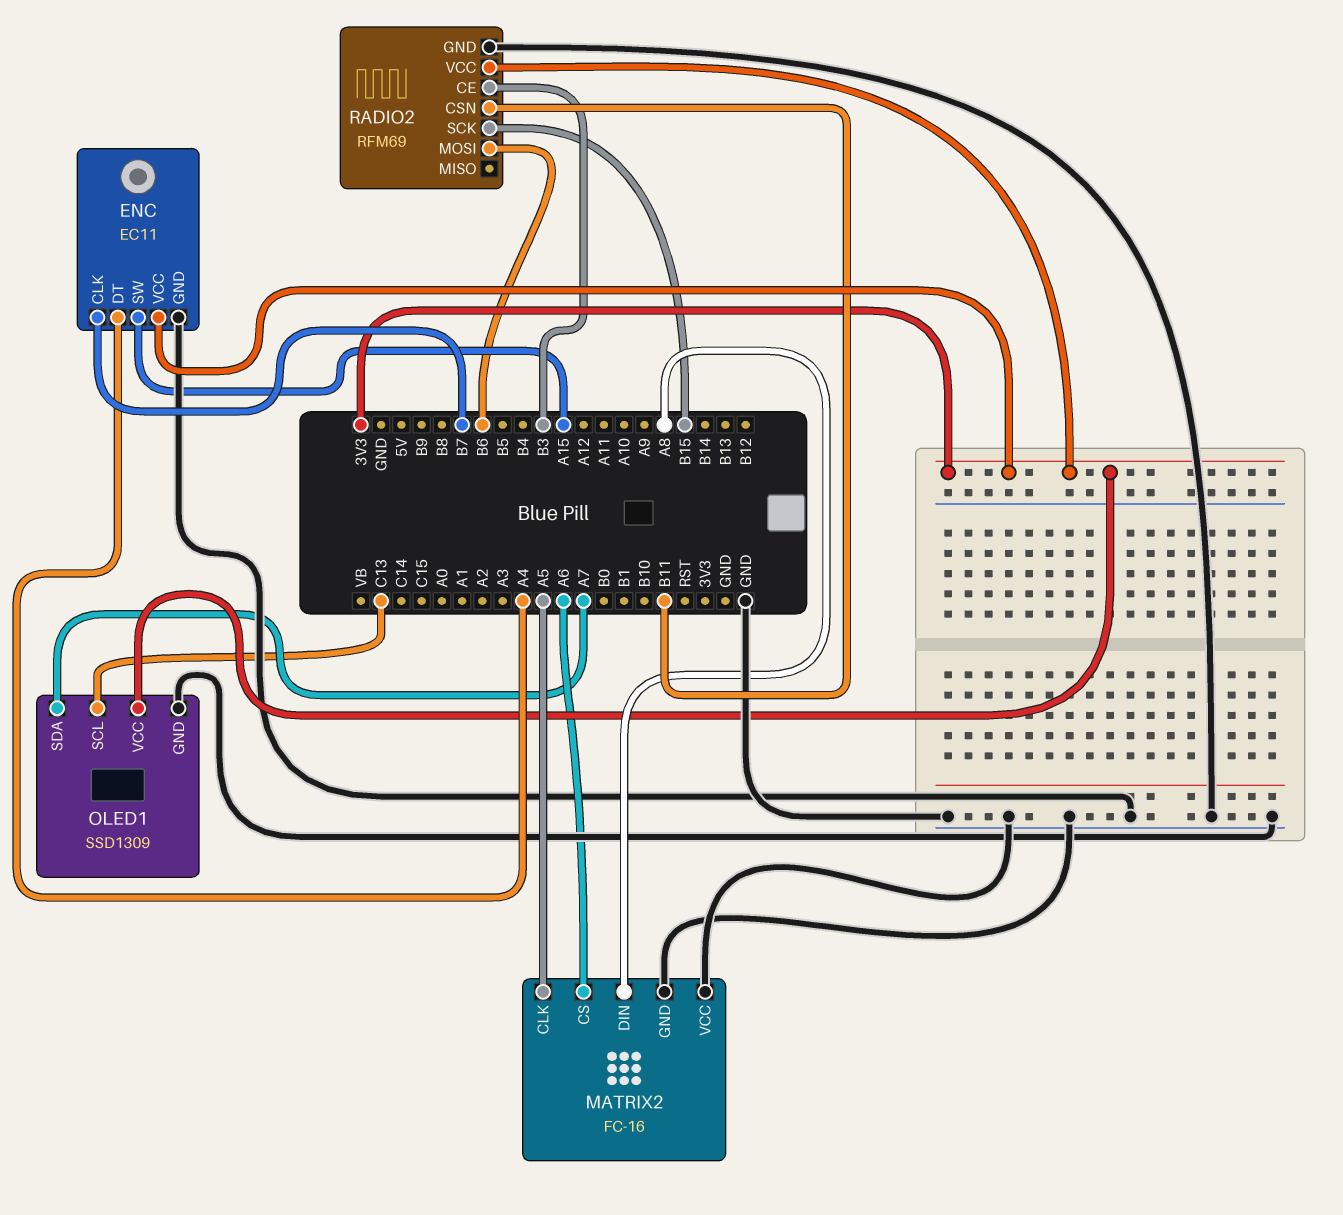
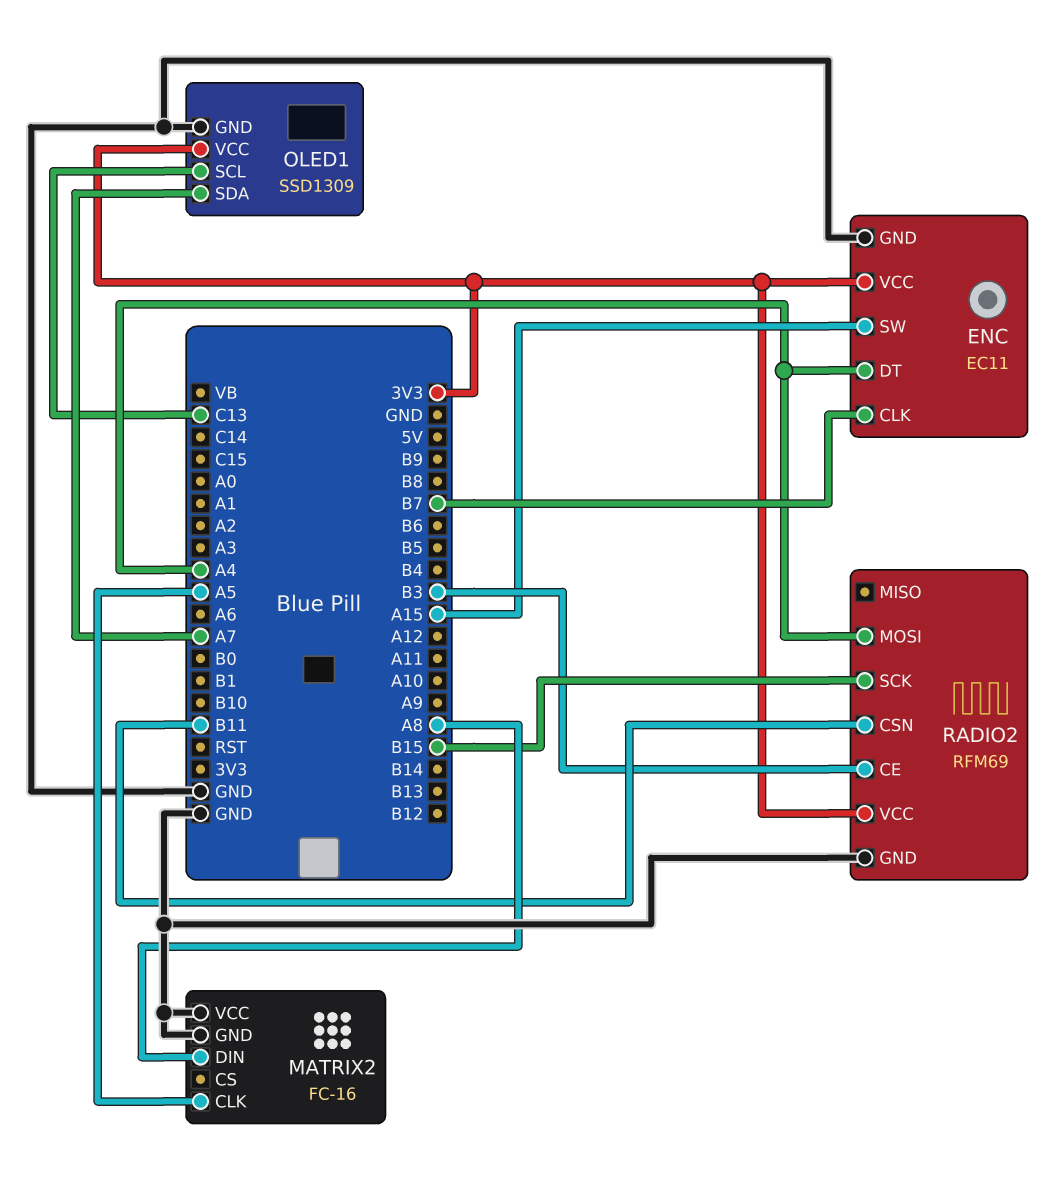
MATRIX2 pin CS: A6 -> none
RADIO2 pin MOSI: B6 -> A4

